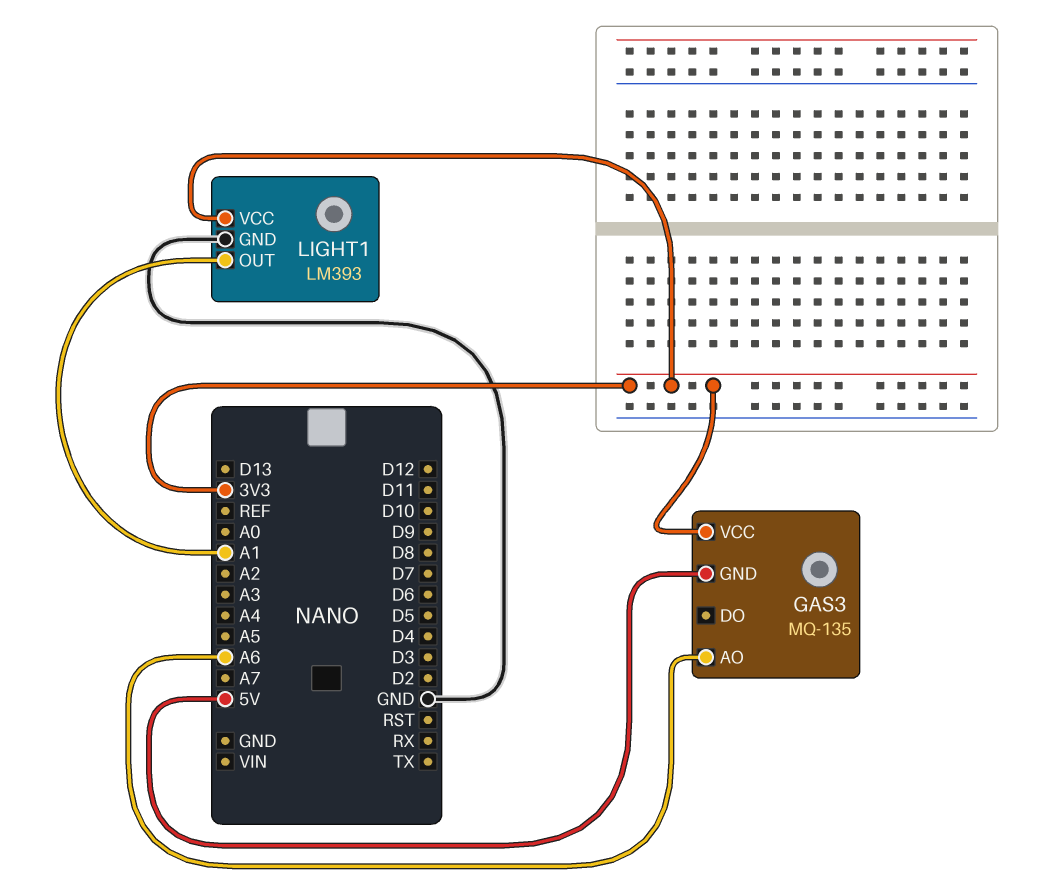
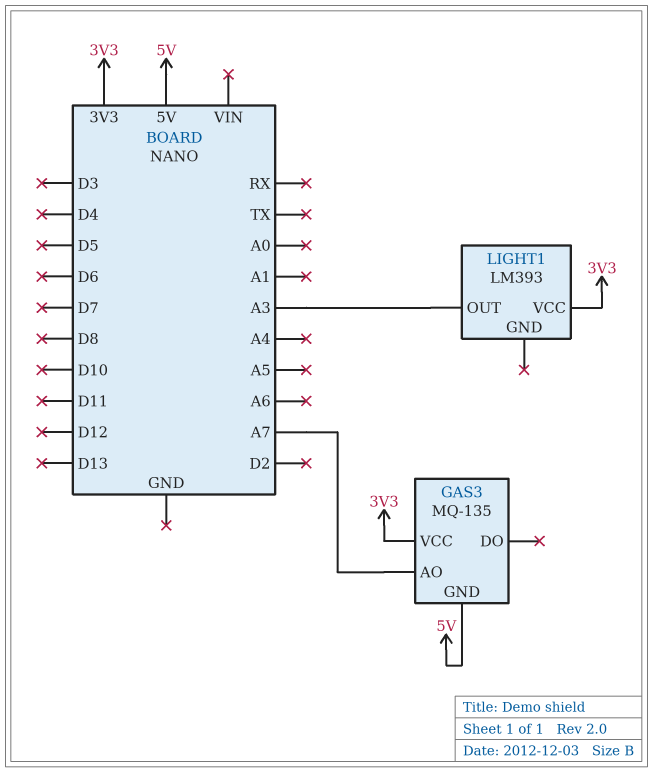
GAS3 pin AO: A6 -> A7
LIGHT1 pin GND: GND -> none
LIGHT1 pin OUT: A1 -> A3

